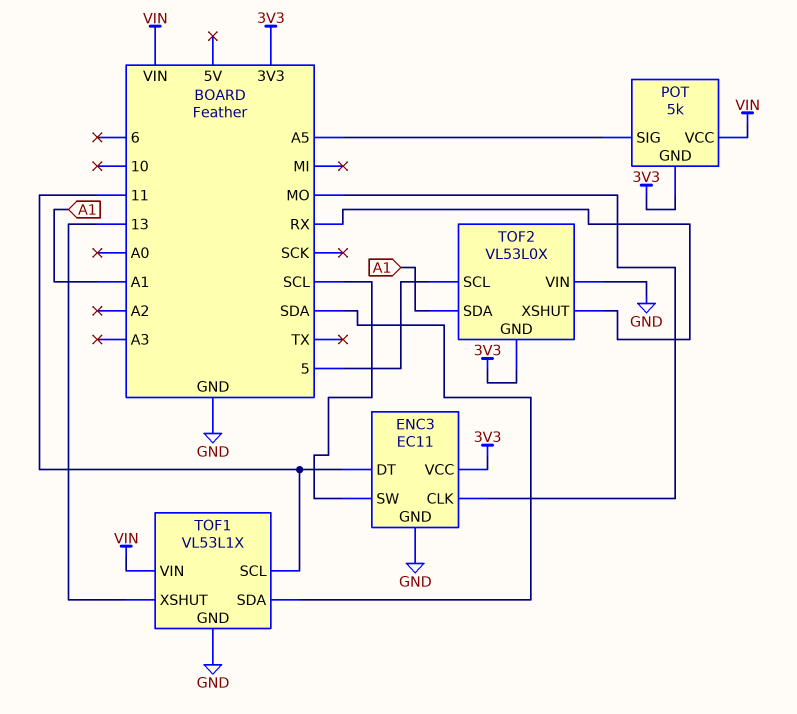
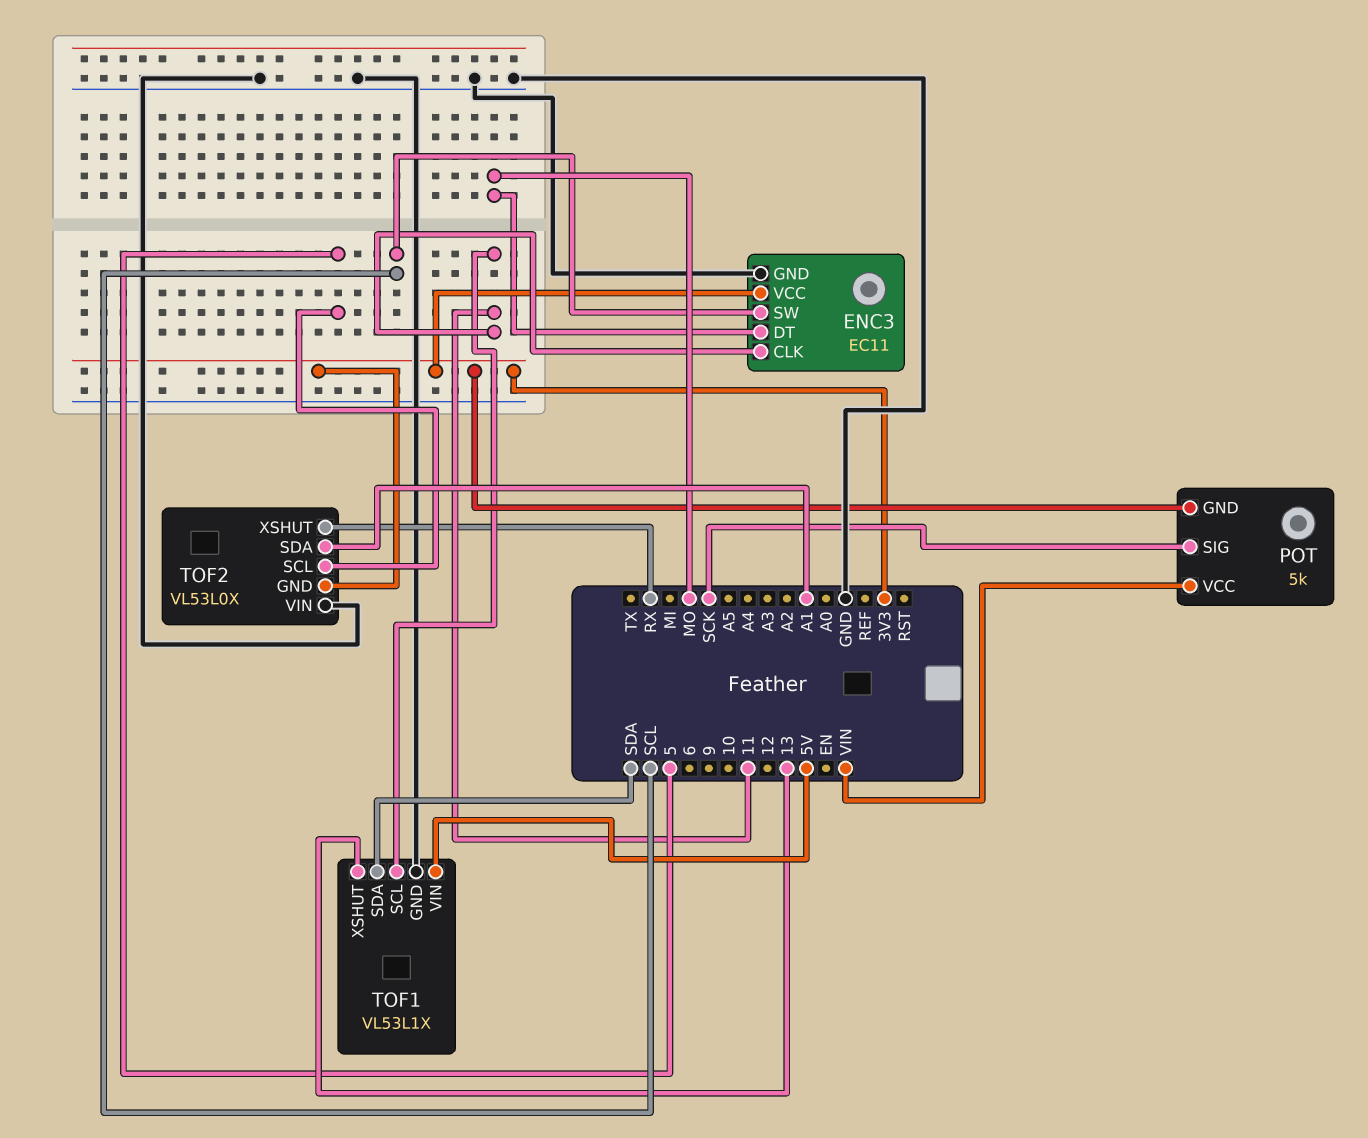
ENC3 pin CLK: MO -> 11
ENC3 pin DT: 11 -> MO
POT pin SIG: A5 -> SCK
TOF1 pin VIN: VIN -> 5V

